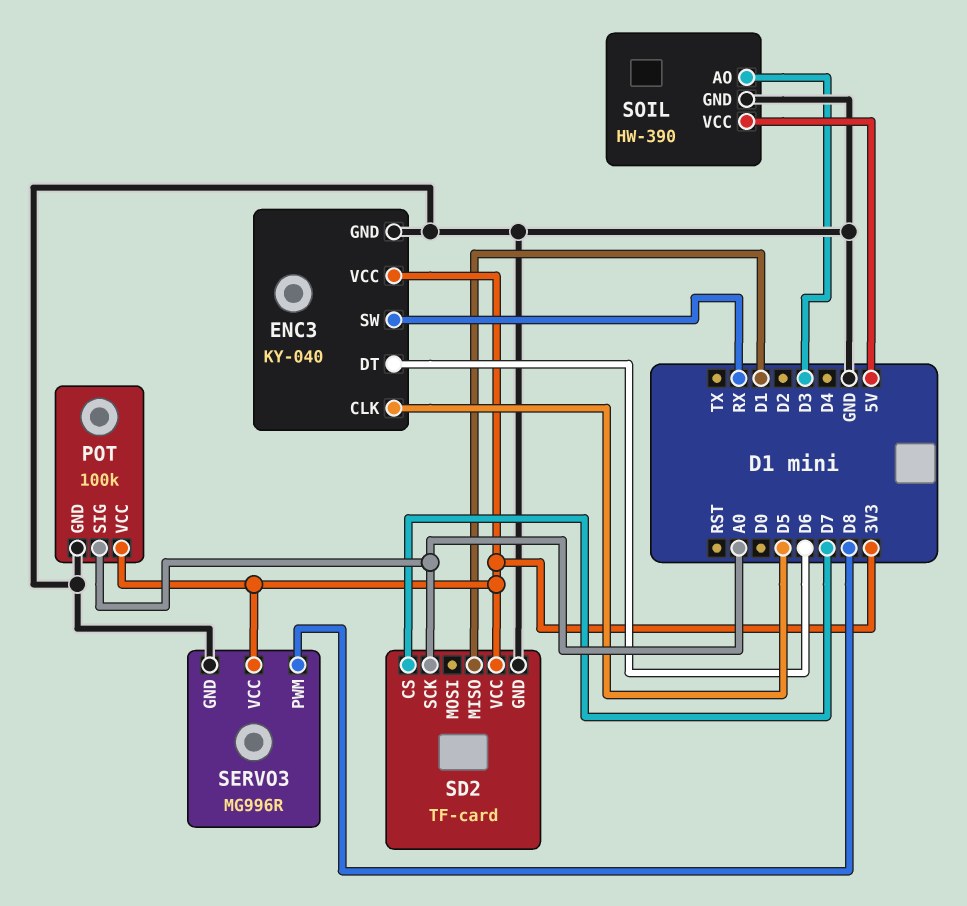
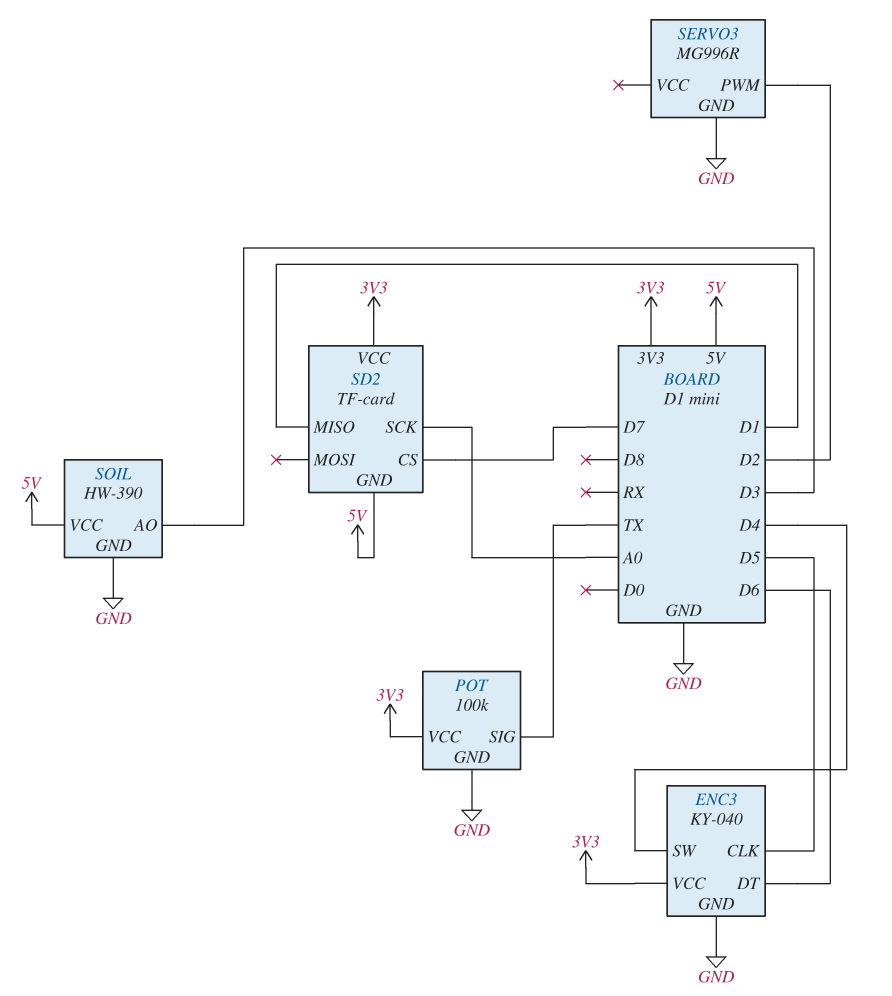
ENC3 pin SW: RX -> D4
POT pin SIG: A0 -> TX
SD2 pin GND: GND -> 5V
SERVO3 pin PWM: D8 -> D2
SERVO3 pin VCC: 3V3 -> none

